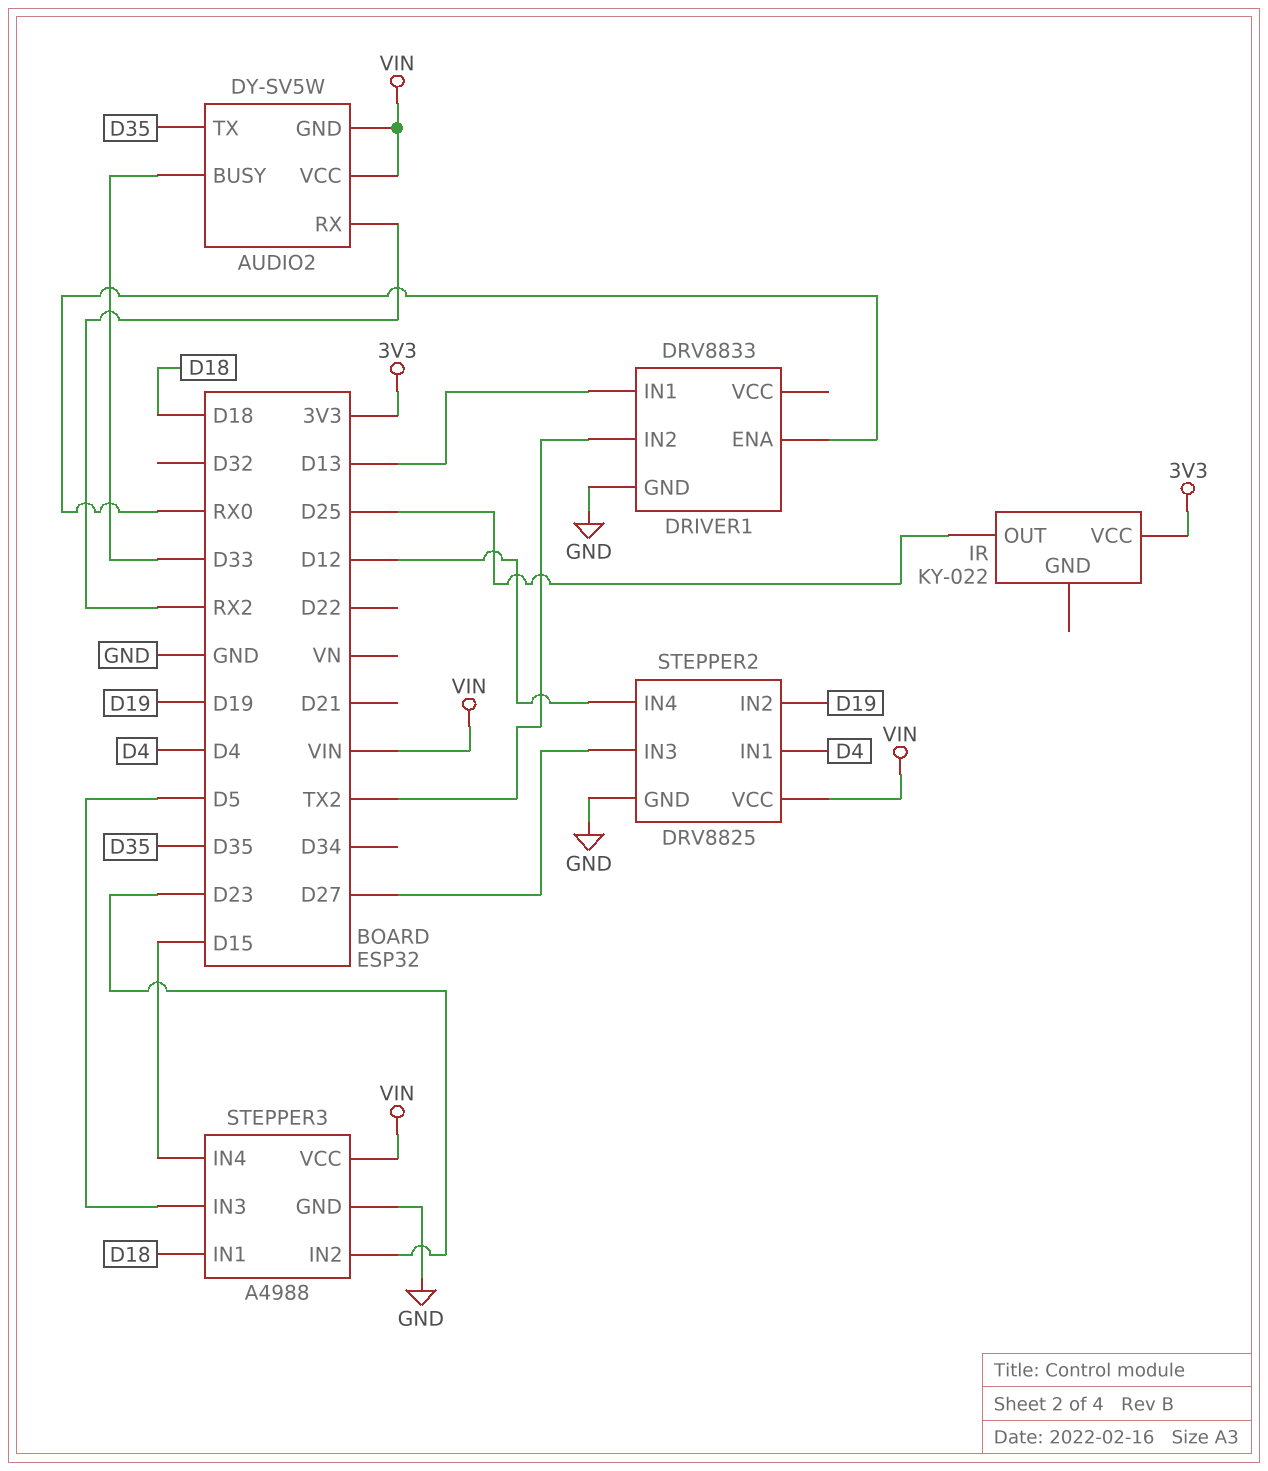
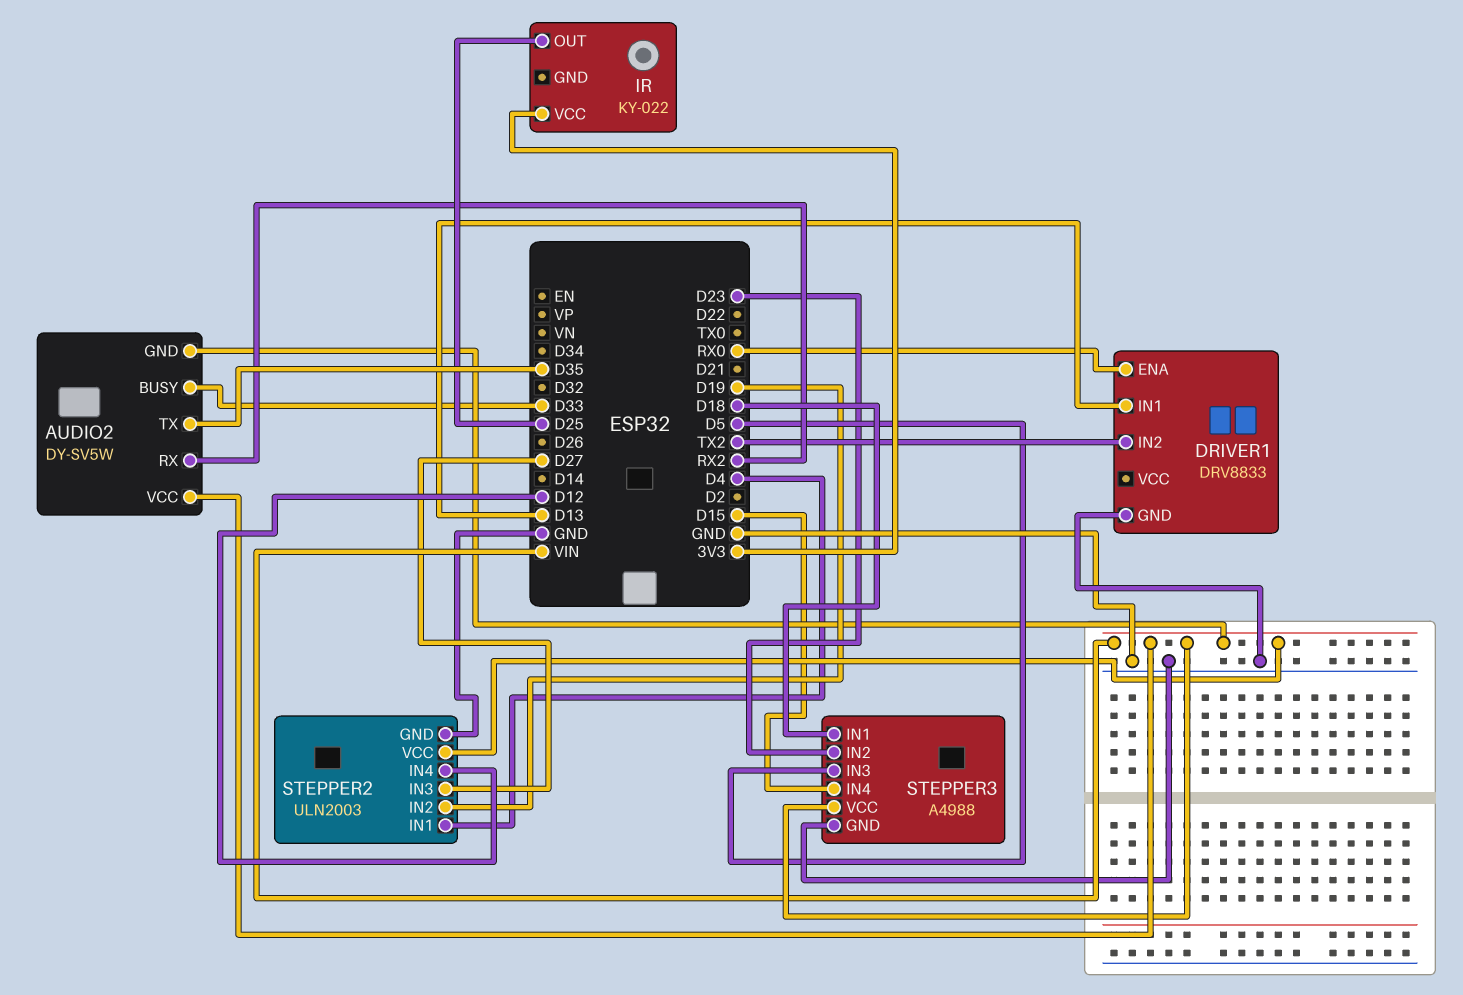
STEPPER2: DRV8825 -> ULN2003

